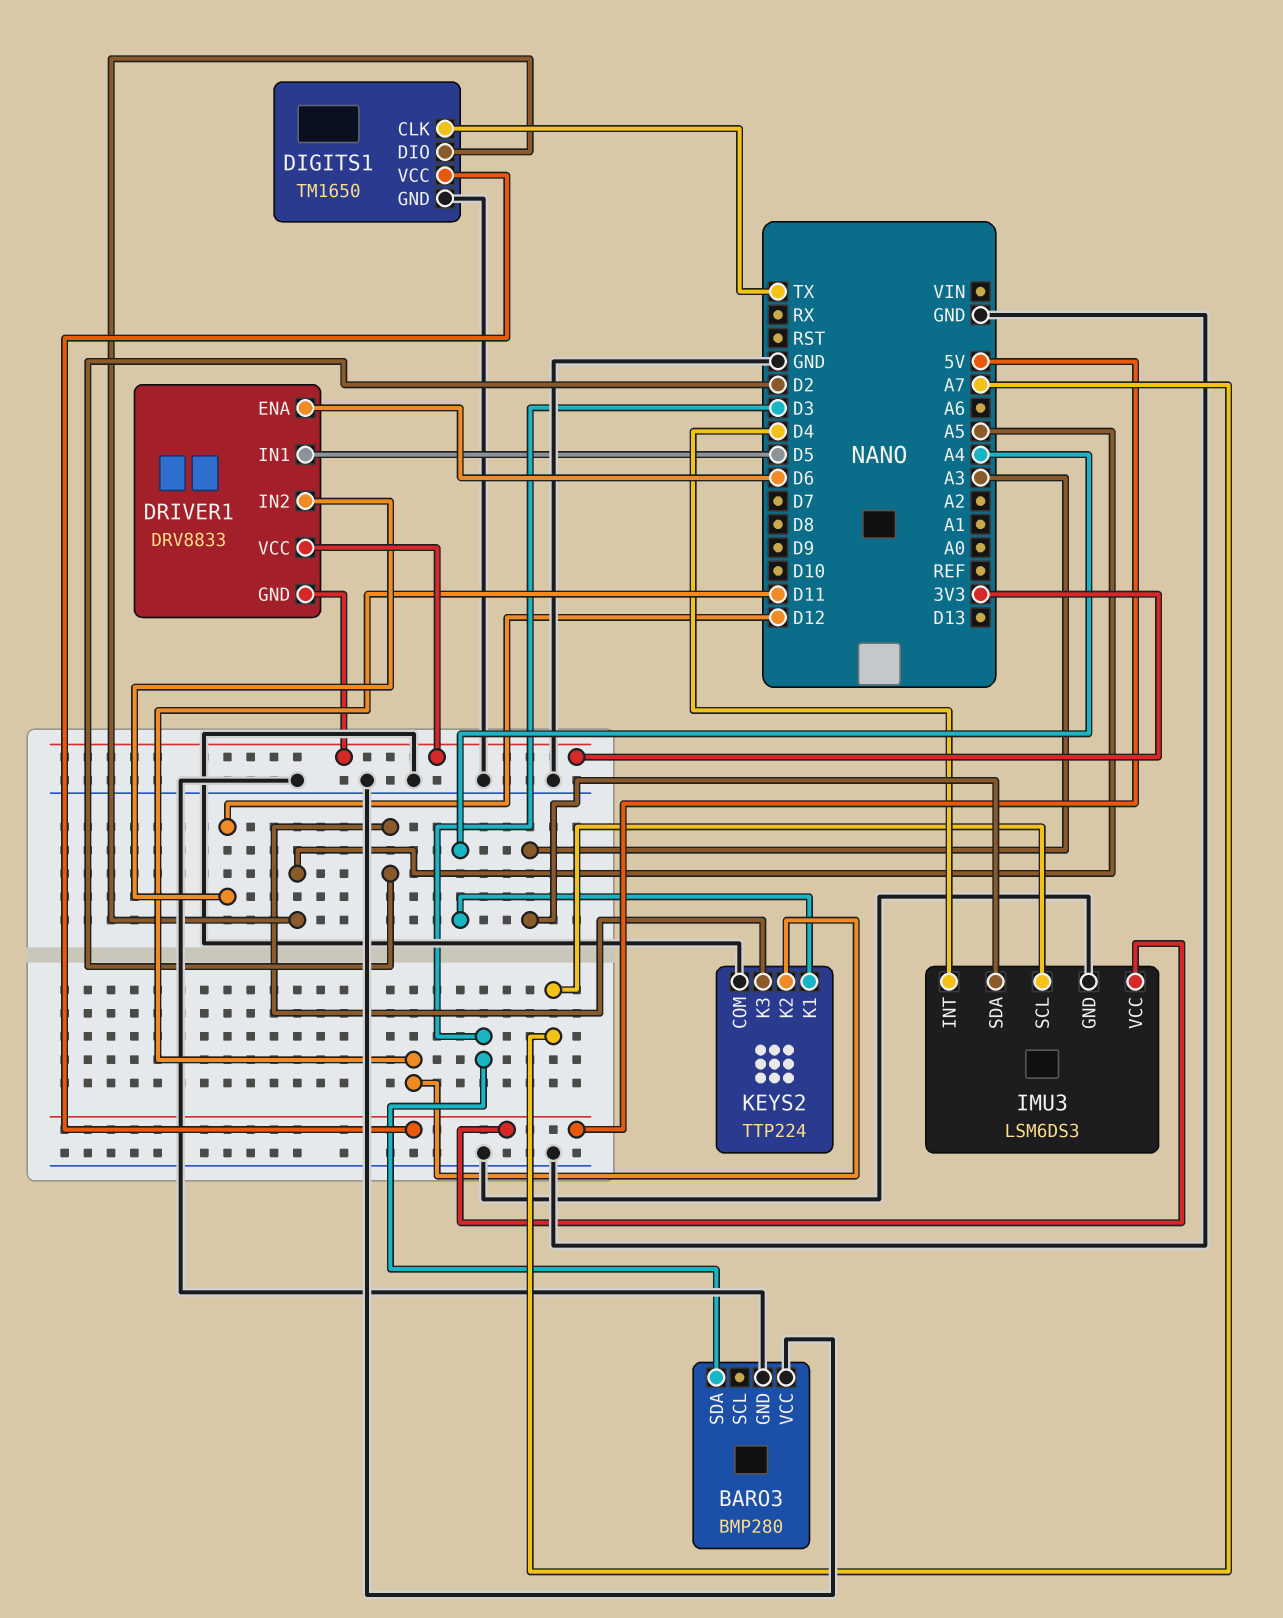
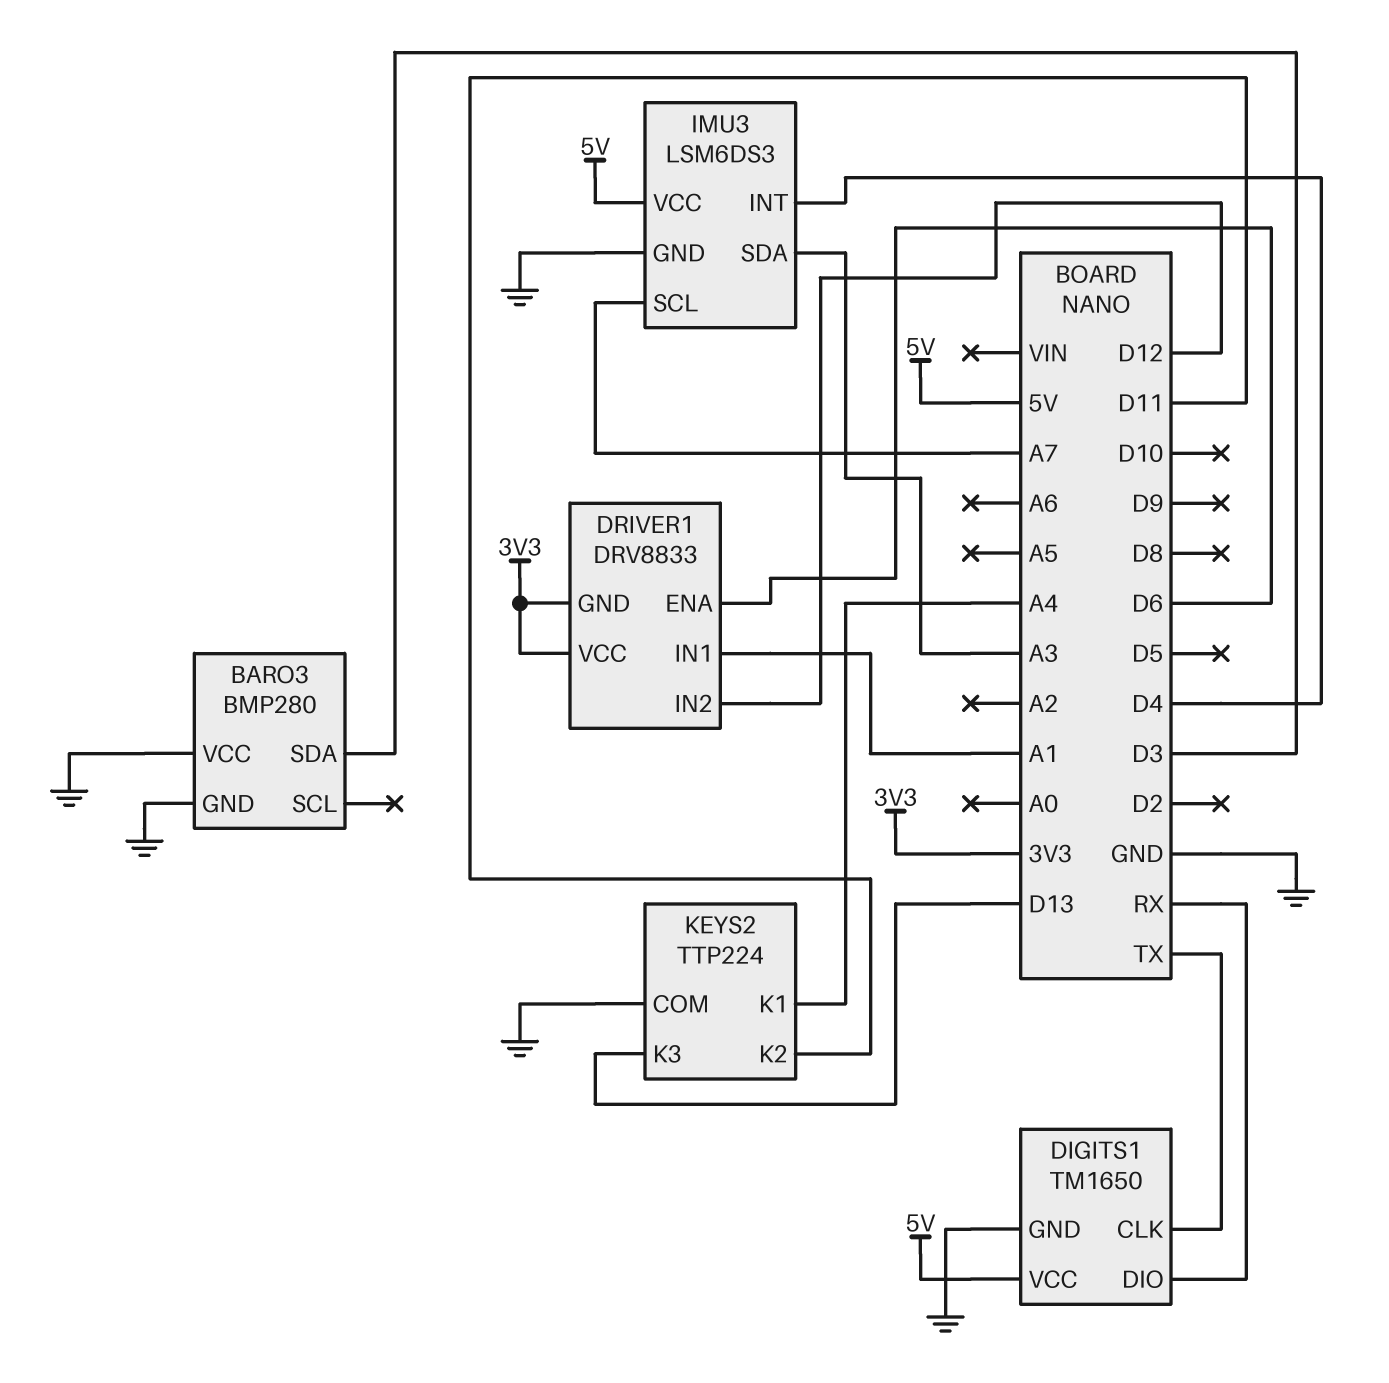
DIGITS1 pin DIO: A5 -> RX
DRIVER1 pin IN1: D5 -> A1
KEYS2 pin K3: D2 -> D13

